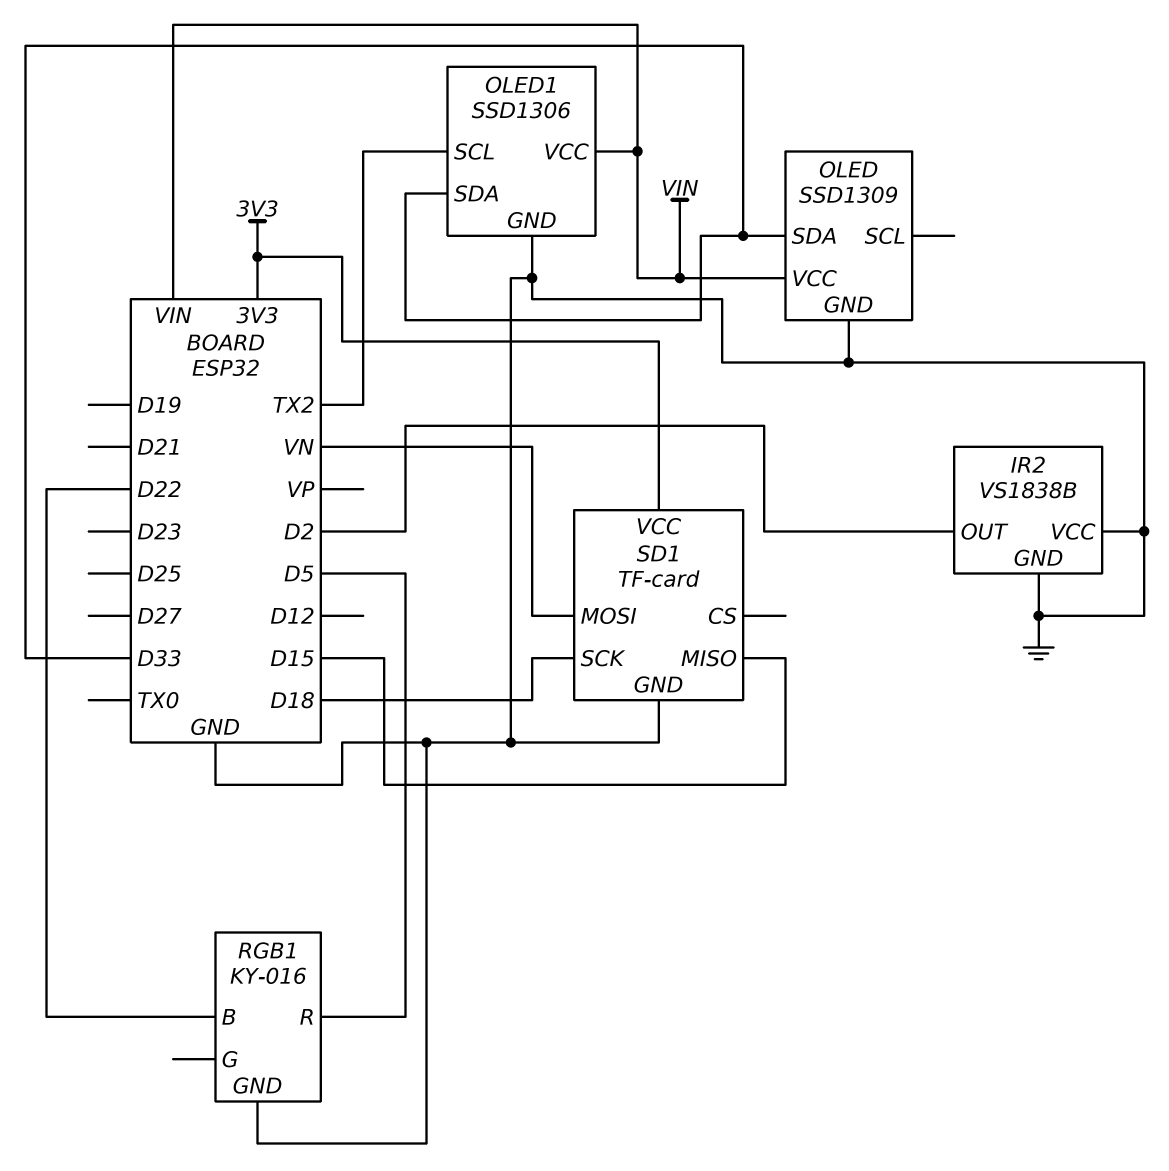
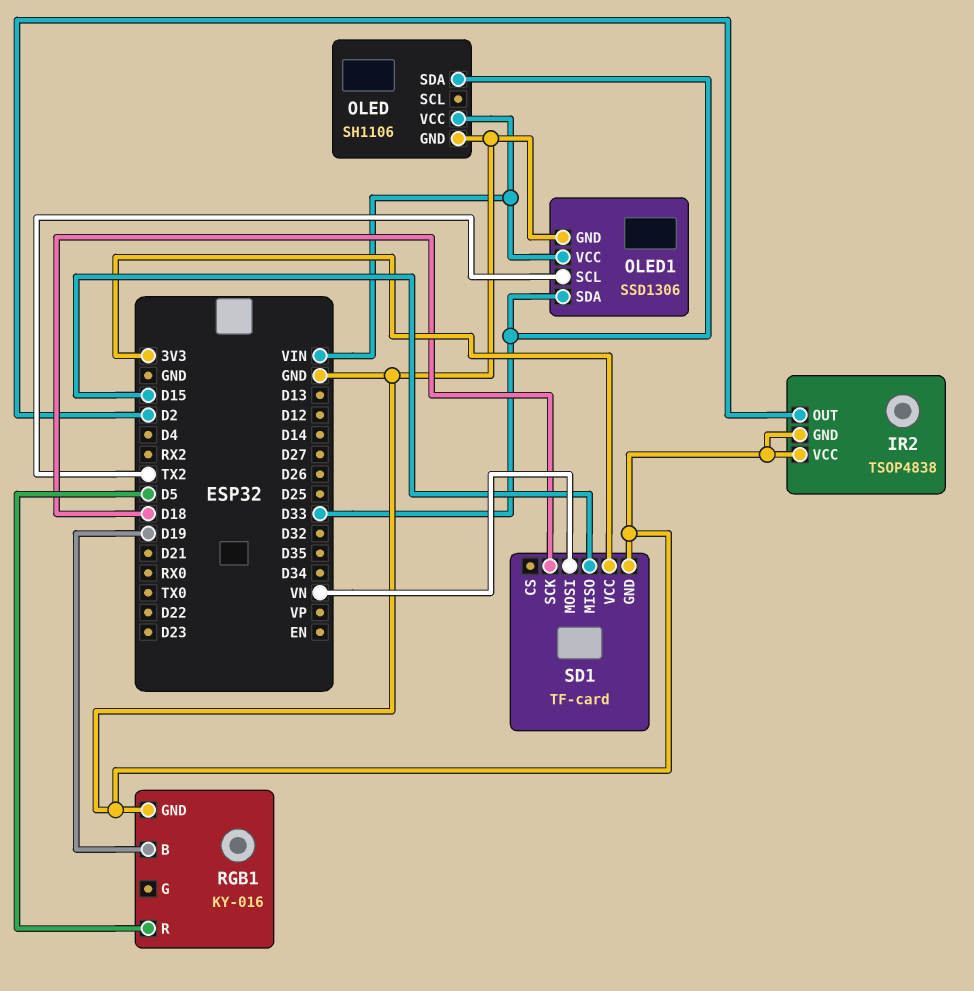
IR2: VS1838B -> TSOP4838
OLED: SSD1309 -> SH1106
RGB1 pin B: D22 -> D19

